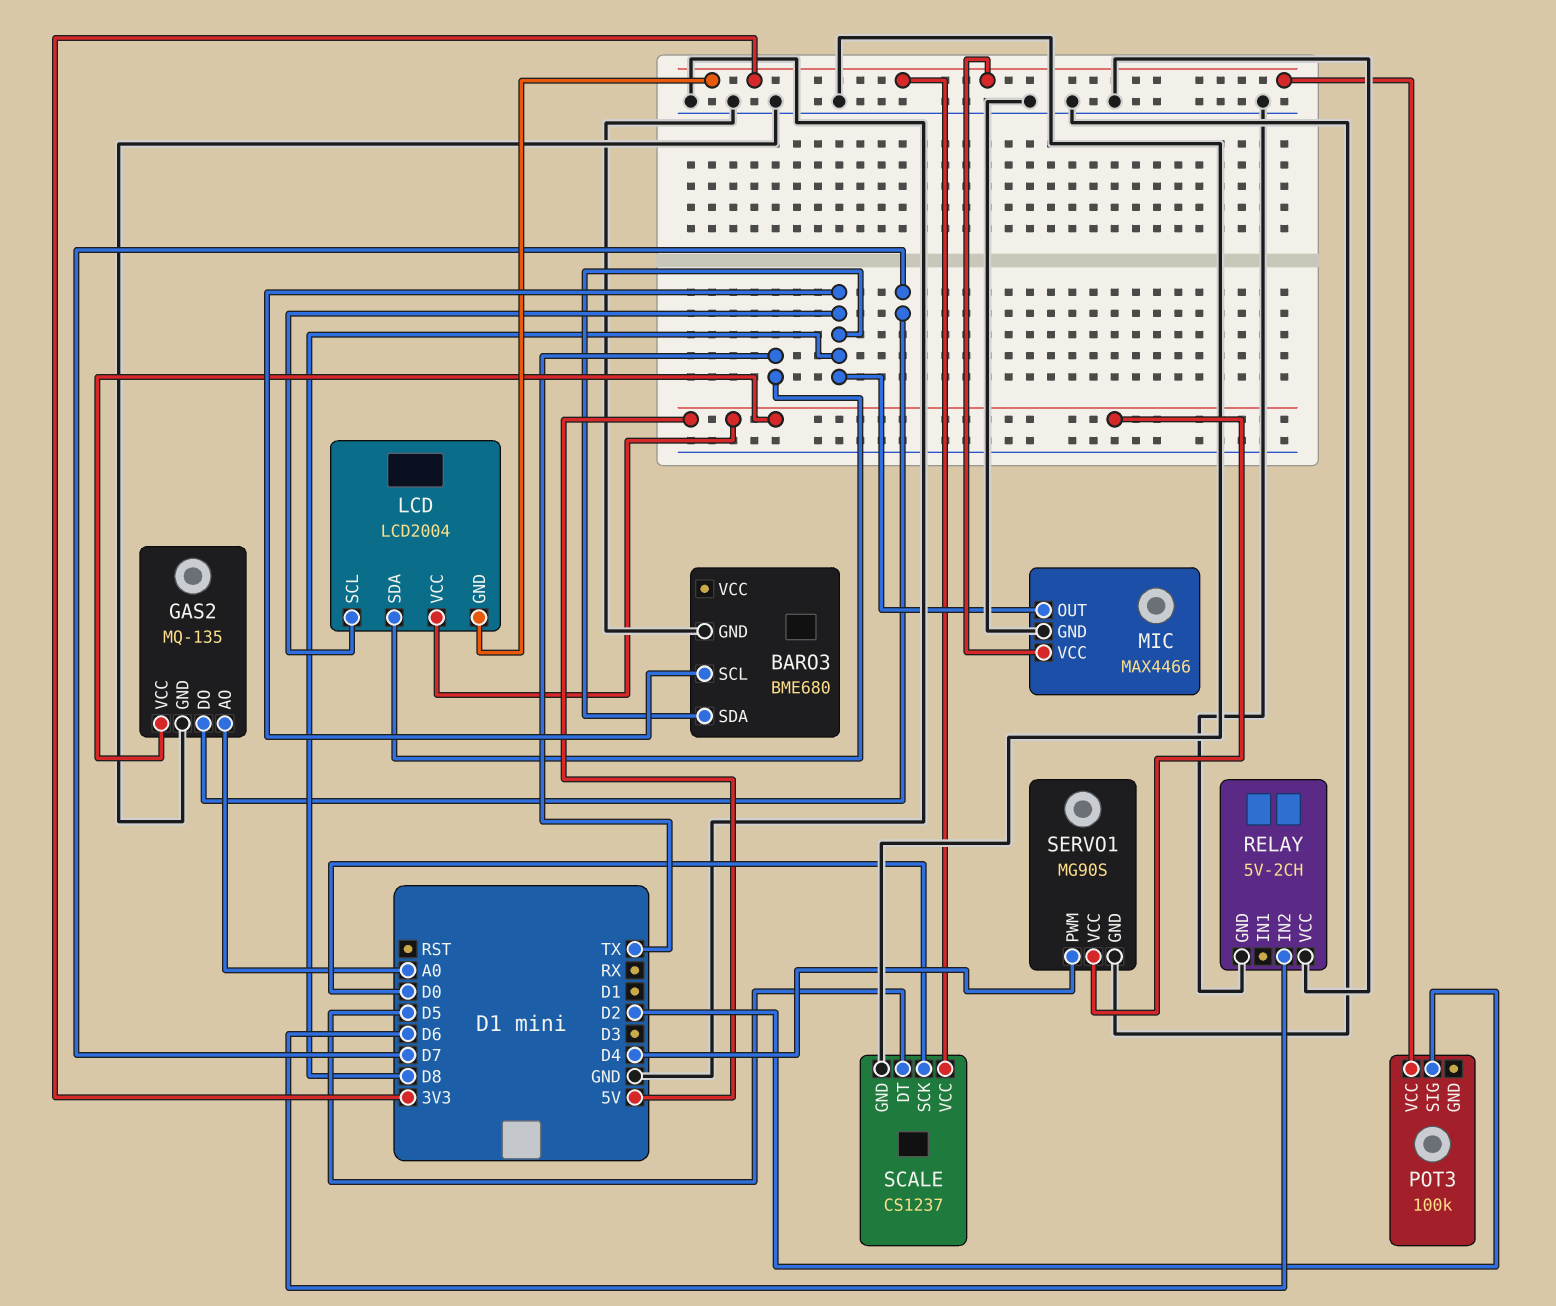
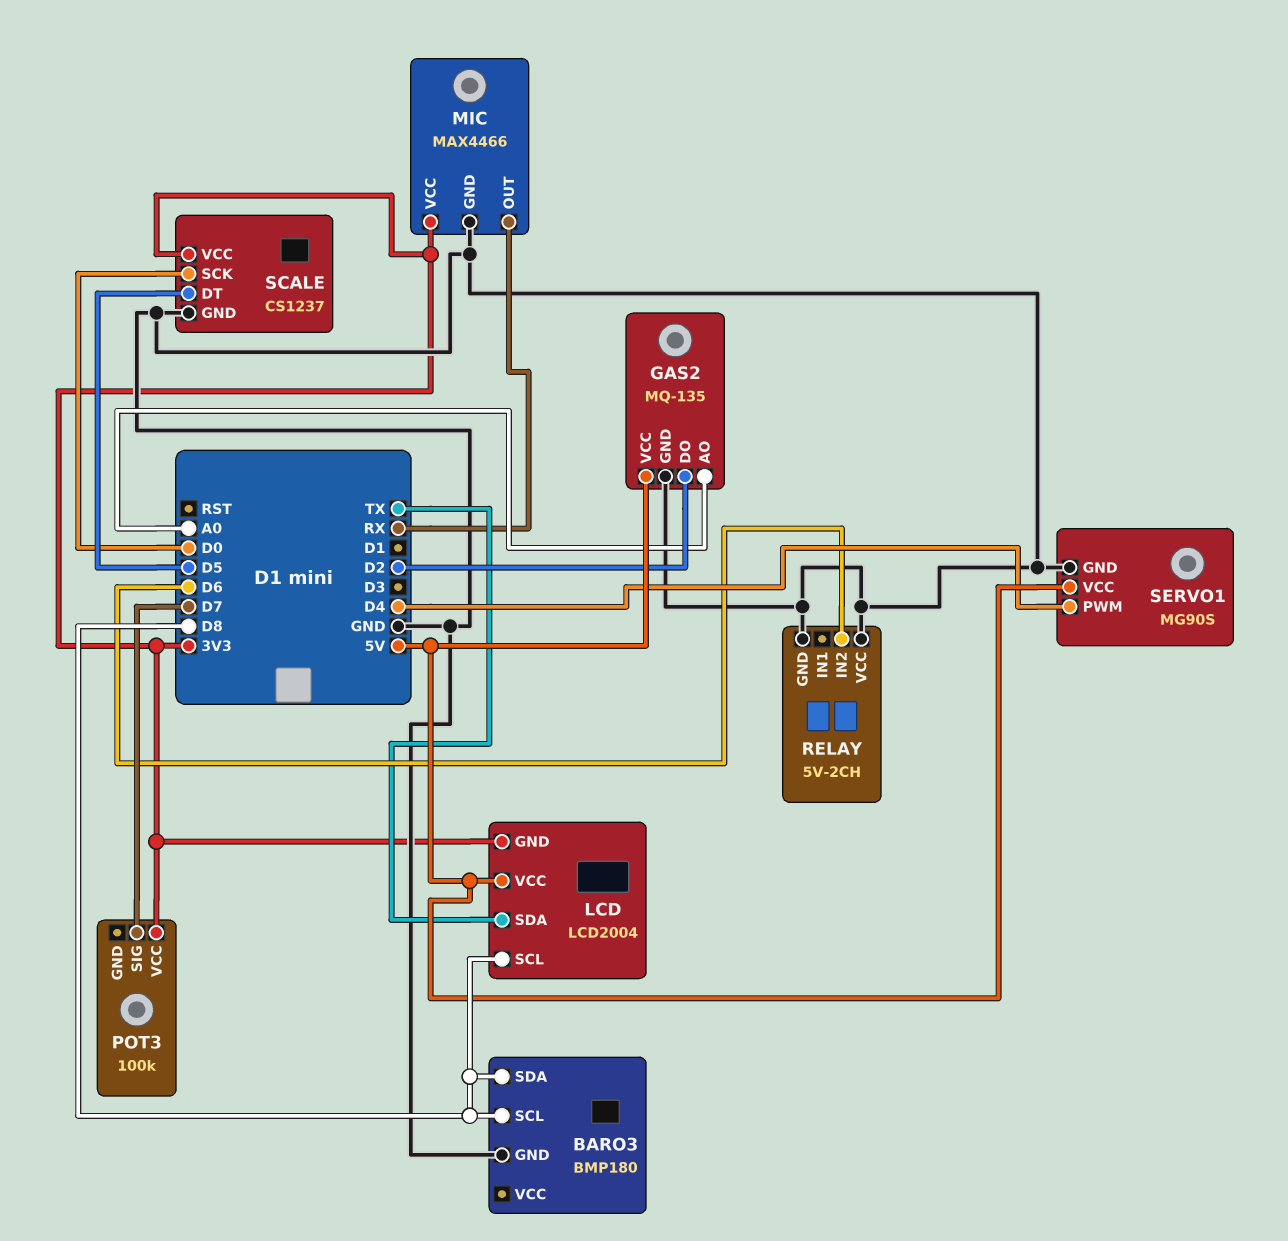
BARO3: BME680 -> BMP180
GAS2 pin DO: D7 -> D2
MIC pin OUT: D8 -> RX
POT3 pin SIG: D2 -> D7

